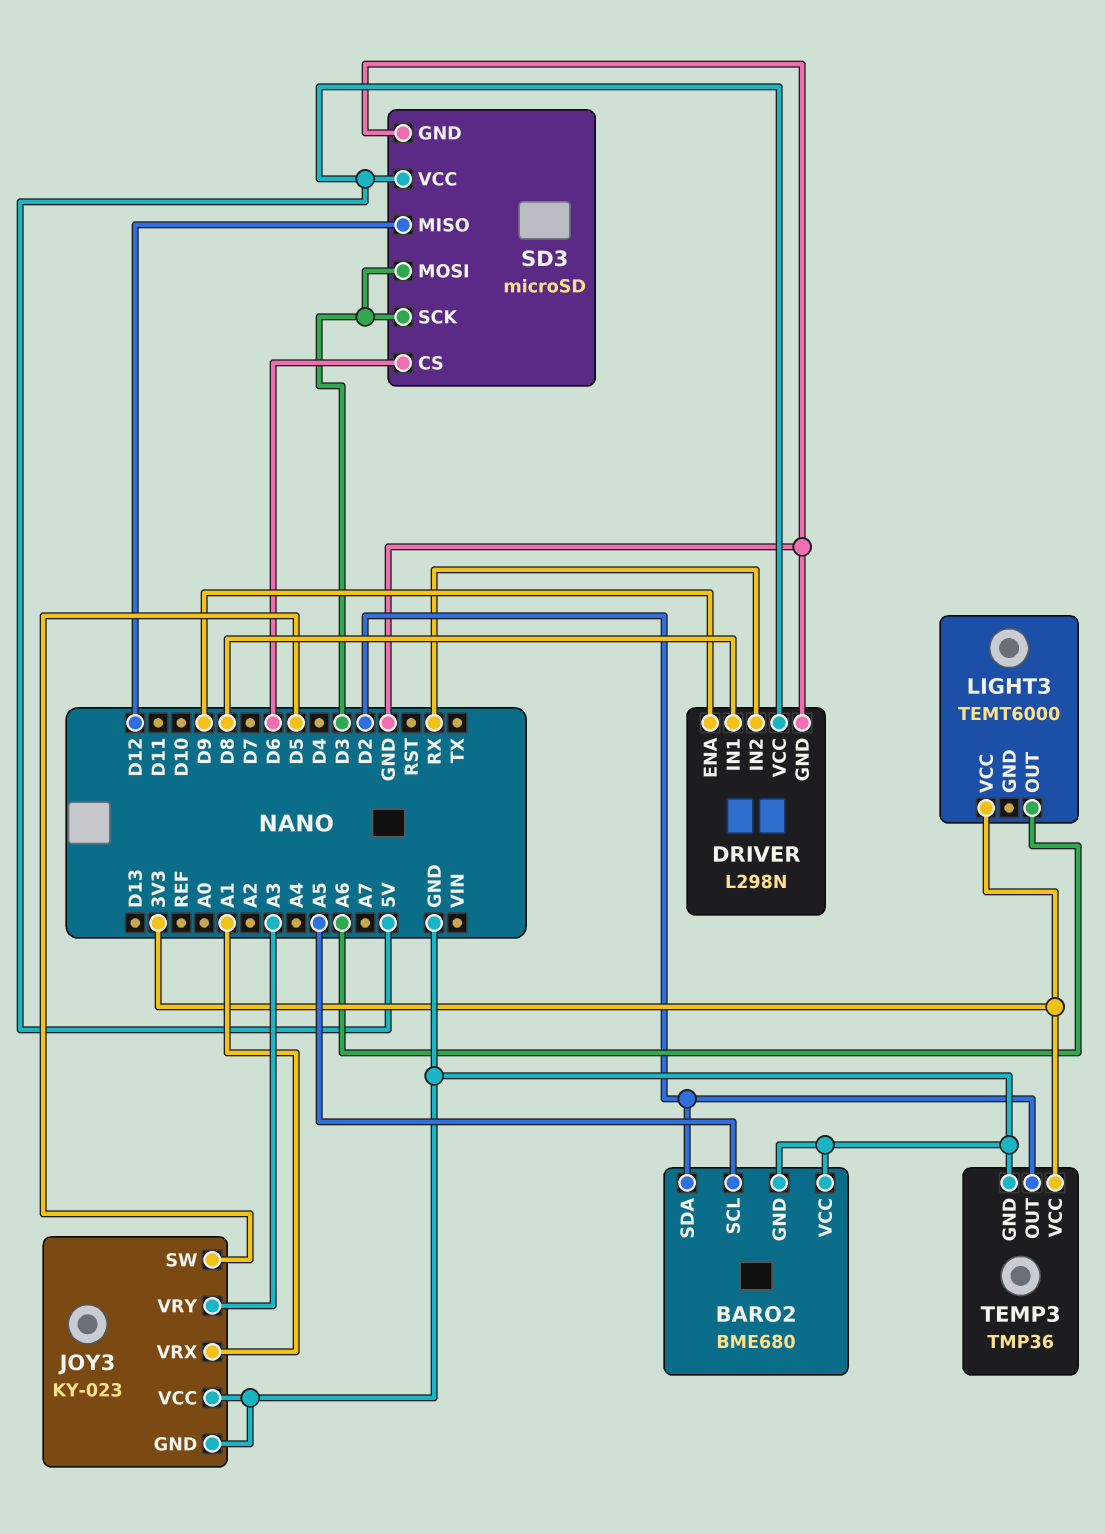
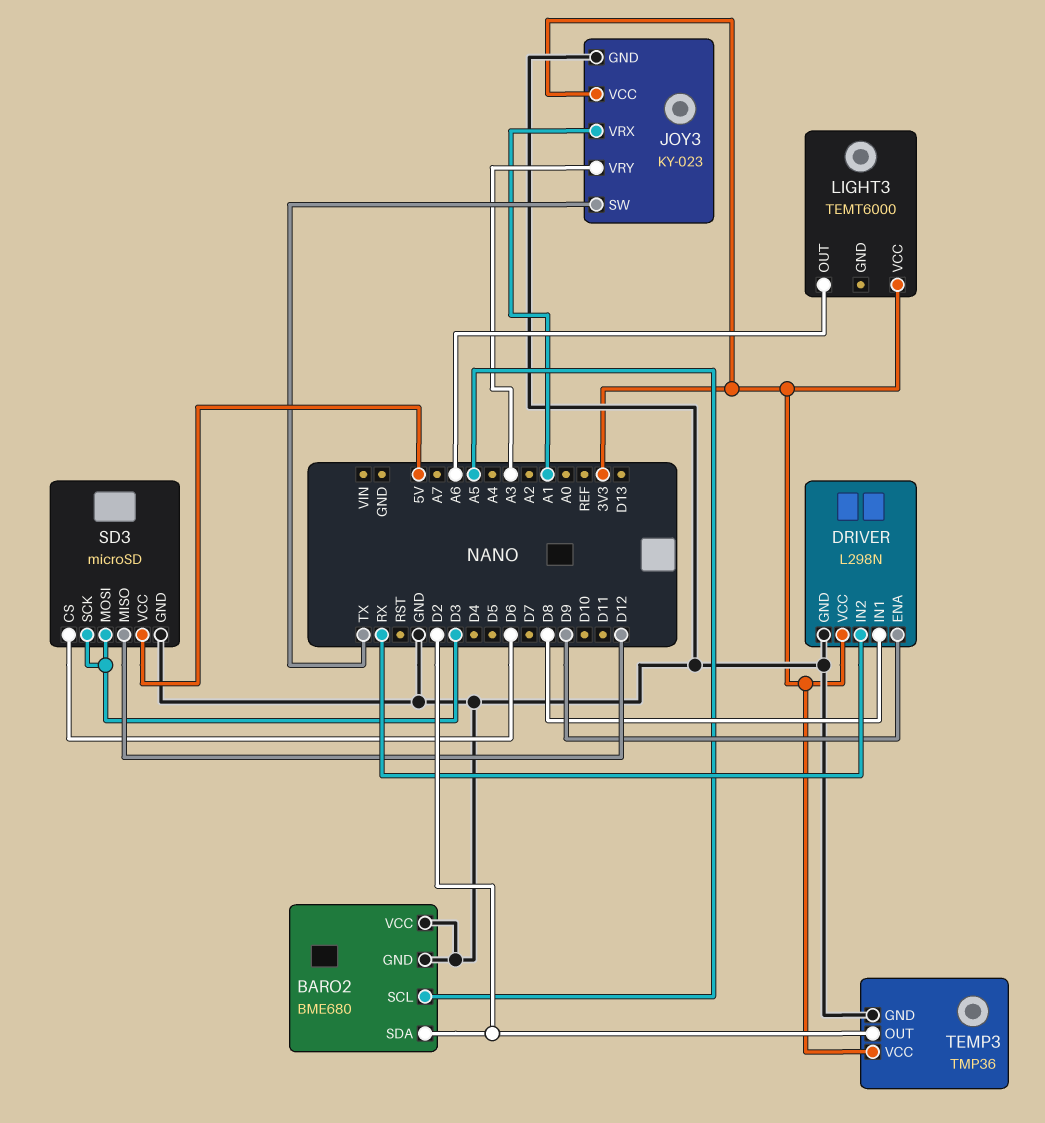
DRIVER pin VCC: 5V -> 3V3
JOY3 pin SW: D5 -> TX
JOY3 pin VCC: GND -> 3V3

